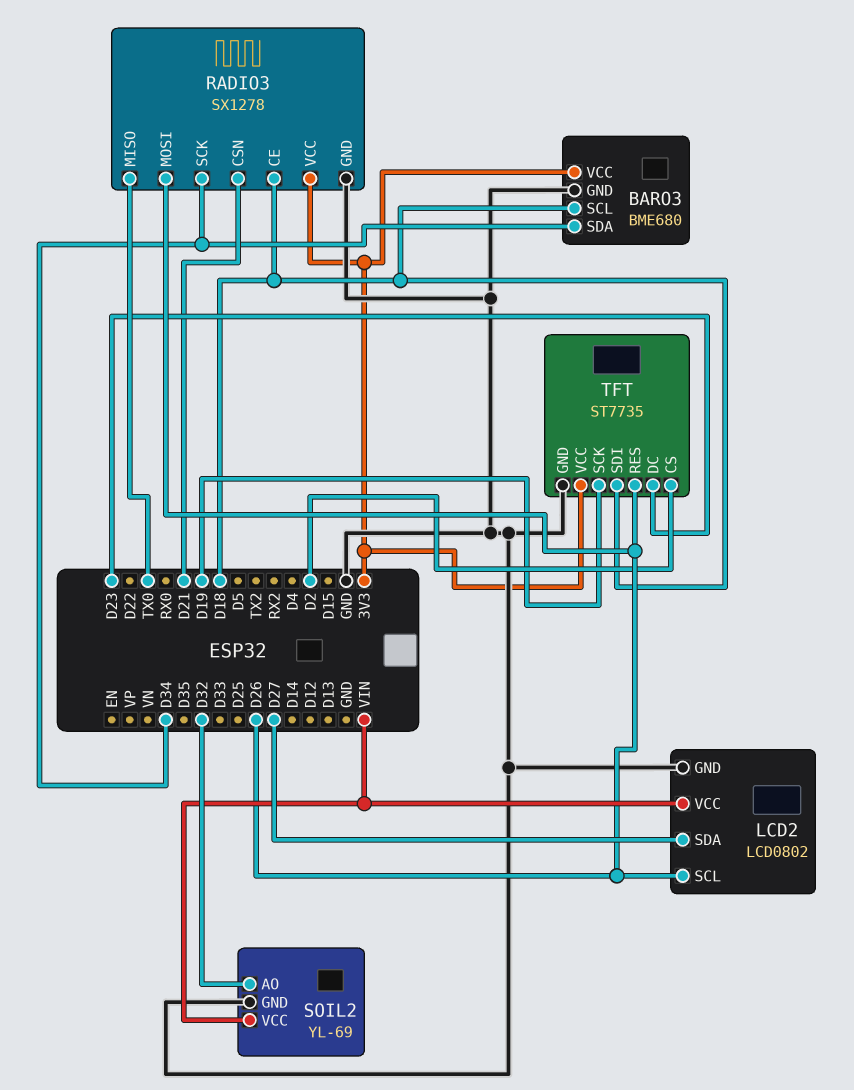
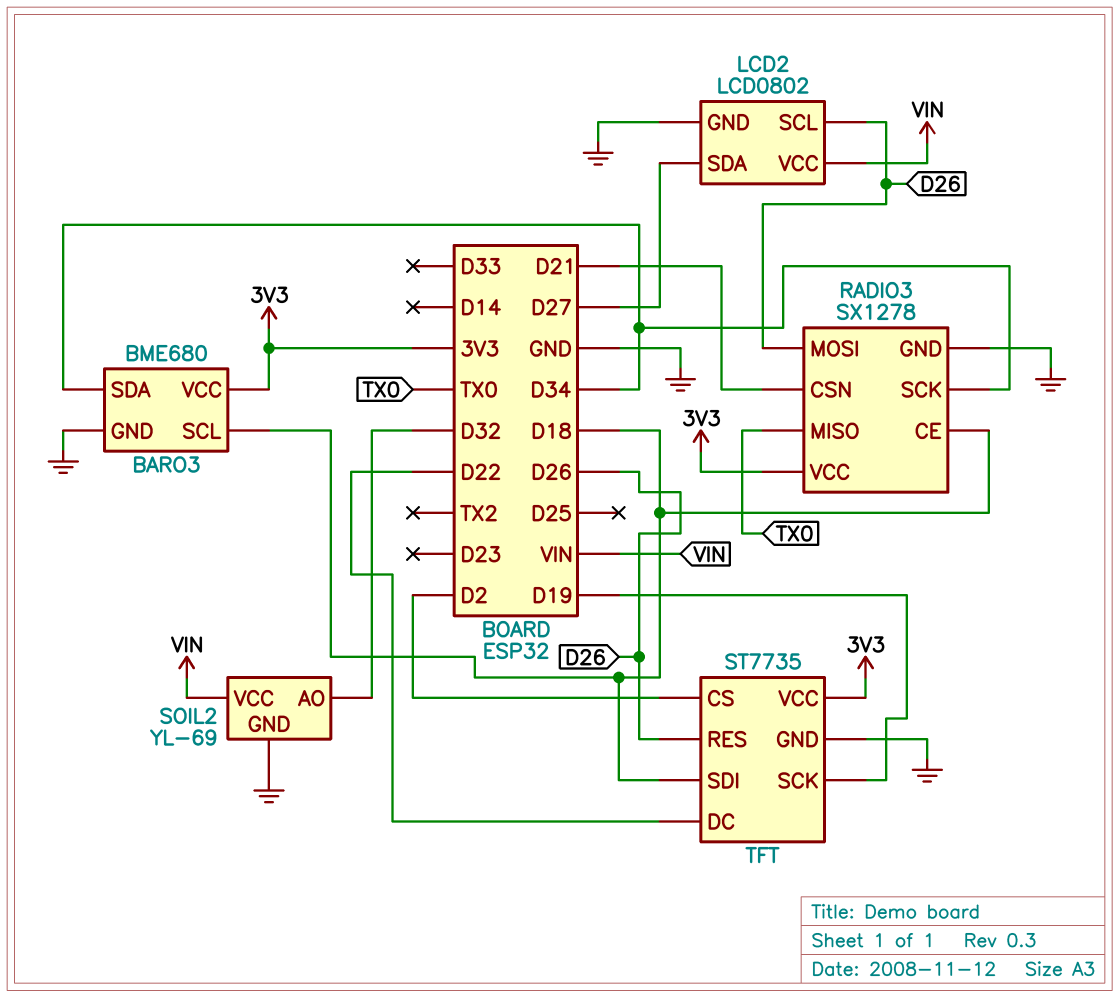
TFT pin DC: D23 -> D22

